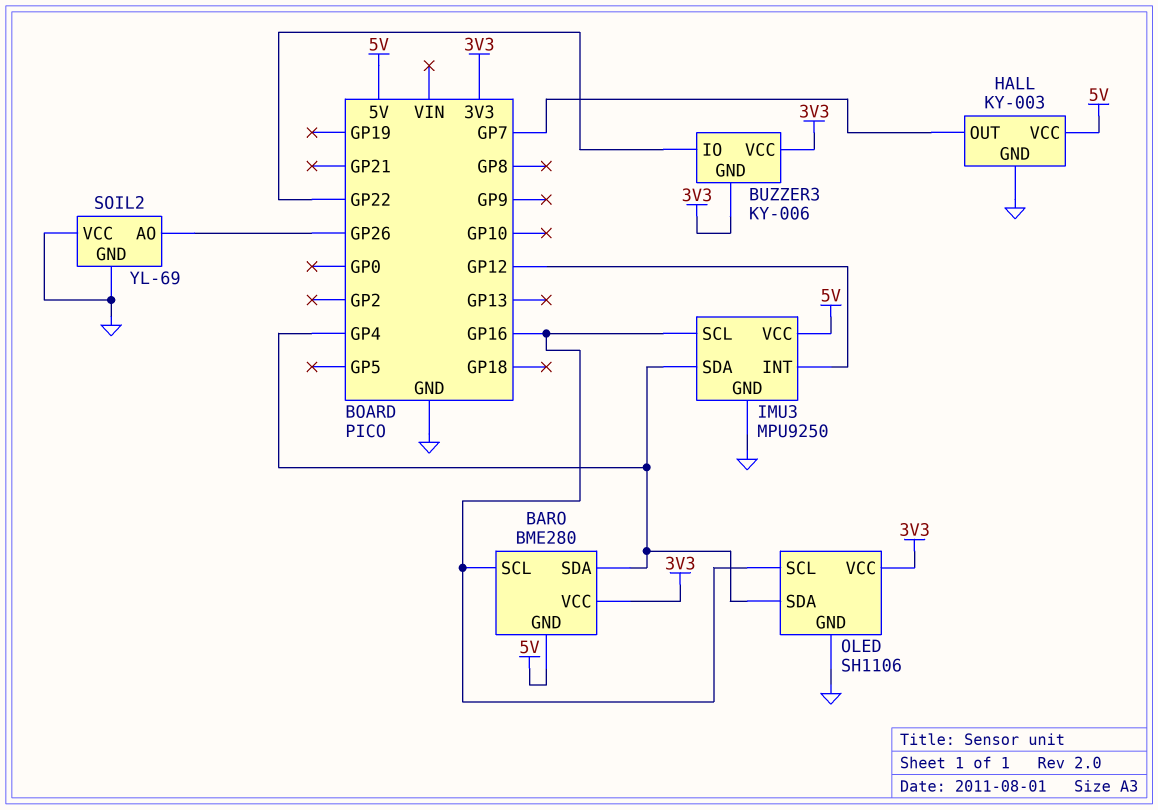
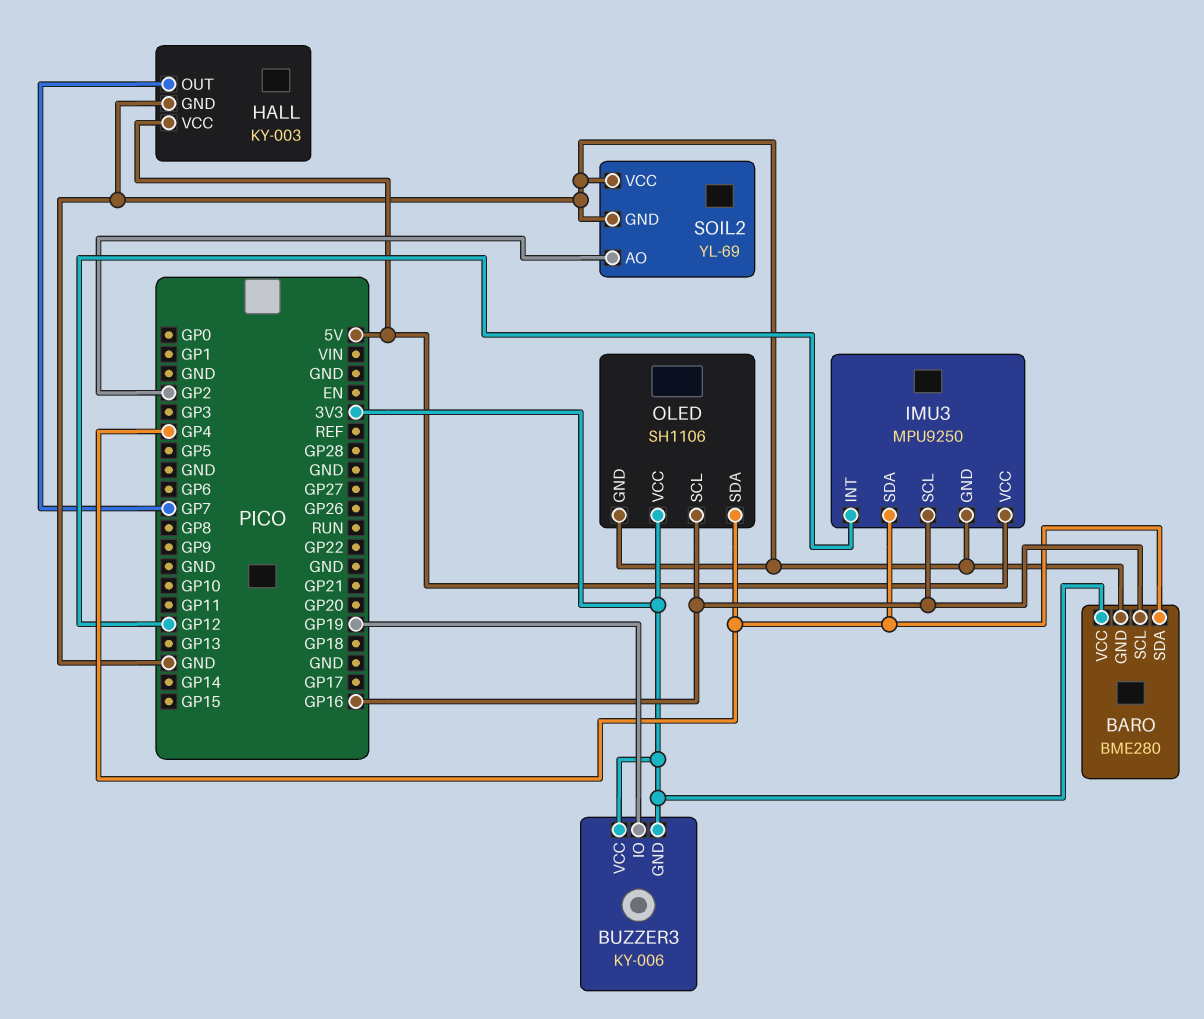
BARO pin GND: 5V -> GND
BUZZER3 pin IO: GP22 -> GP19
SOIL2 pin AO: GP26 -> GP2

